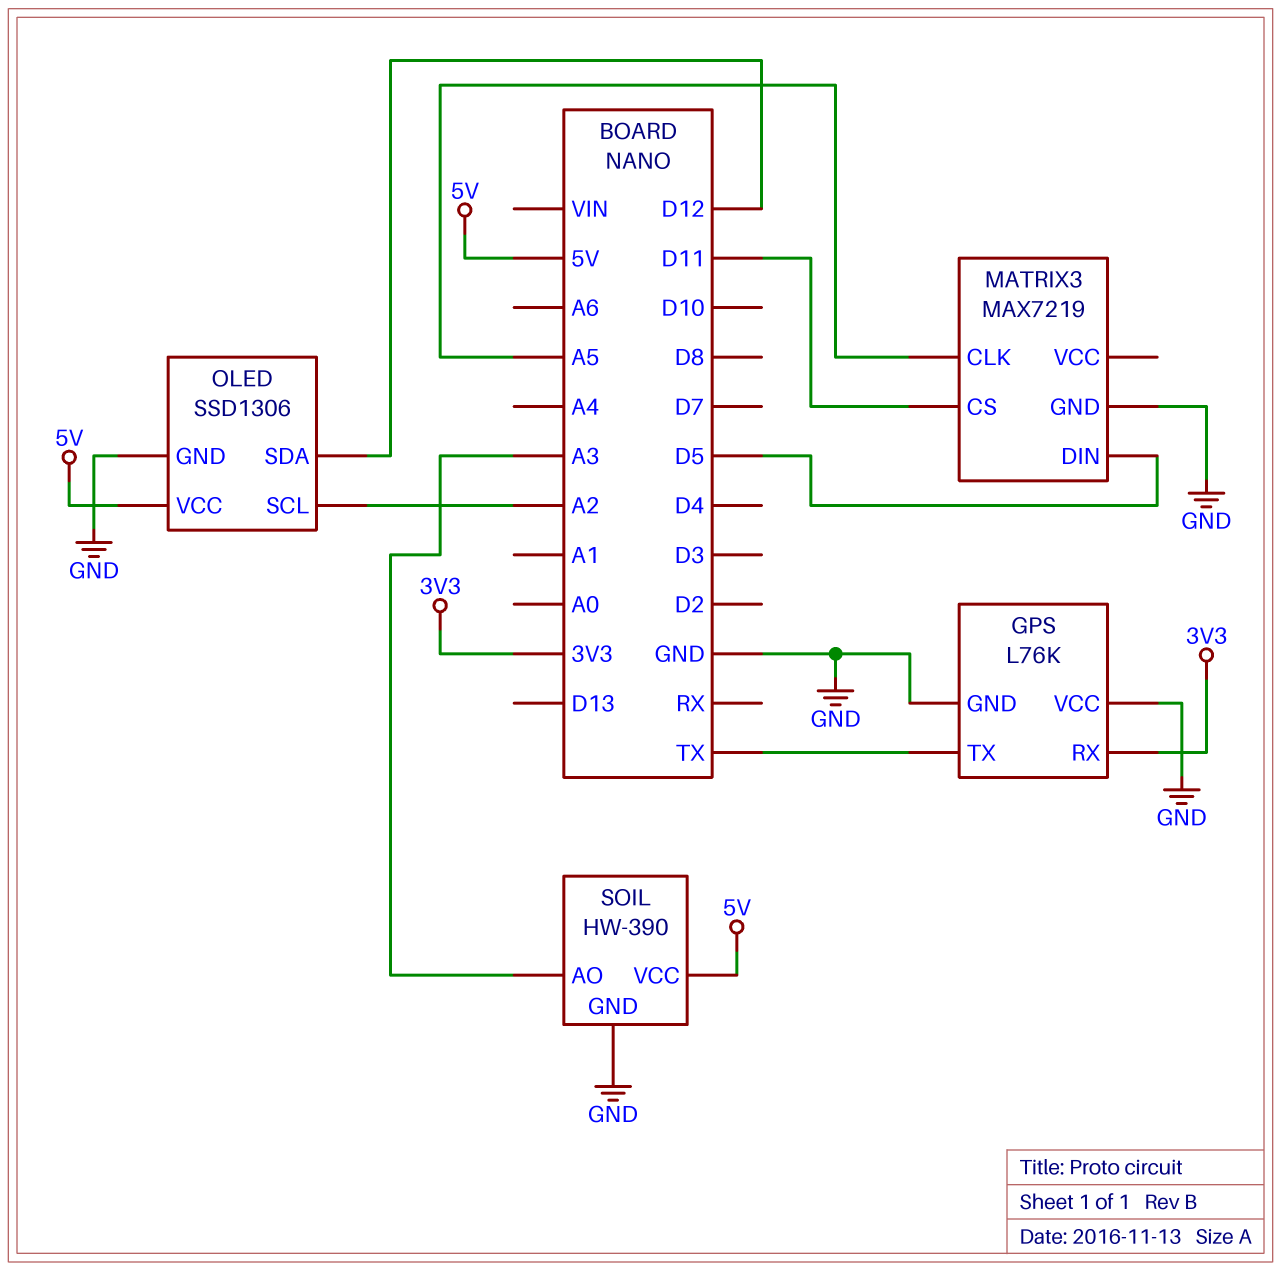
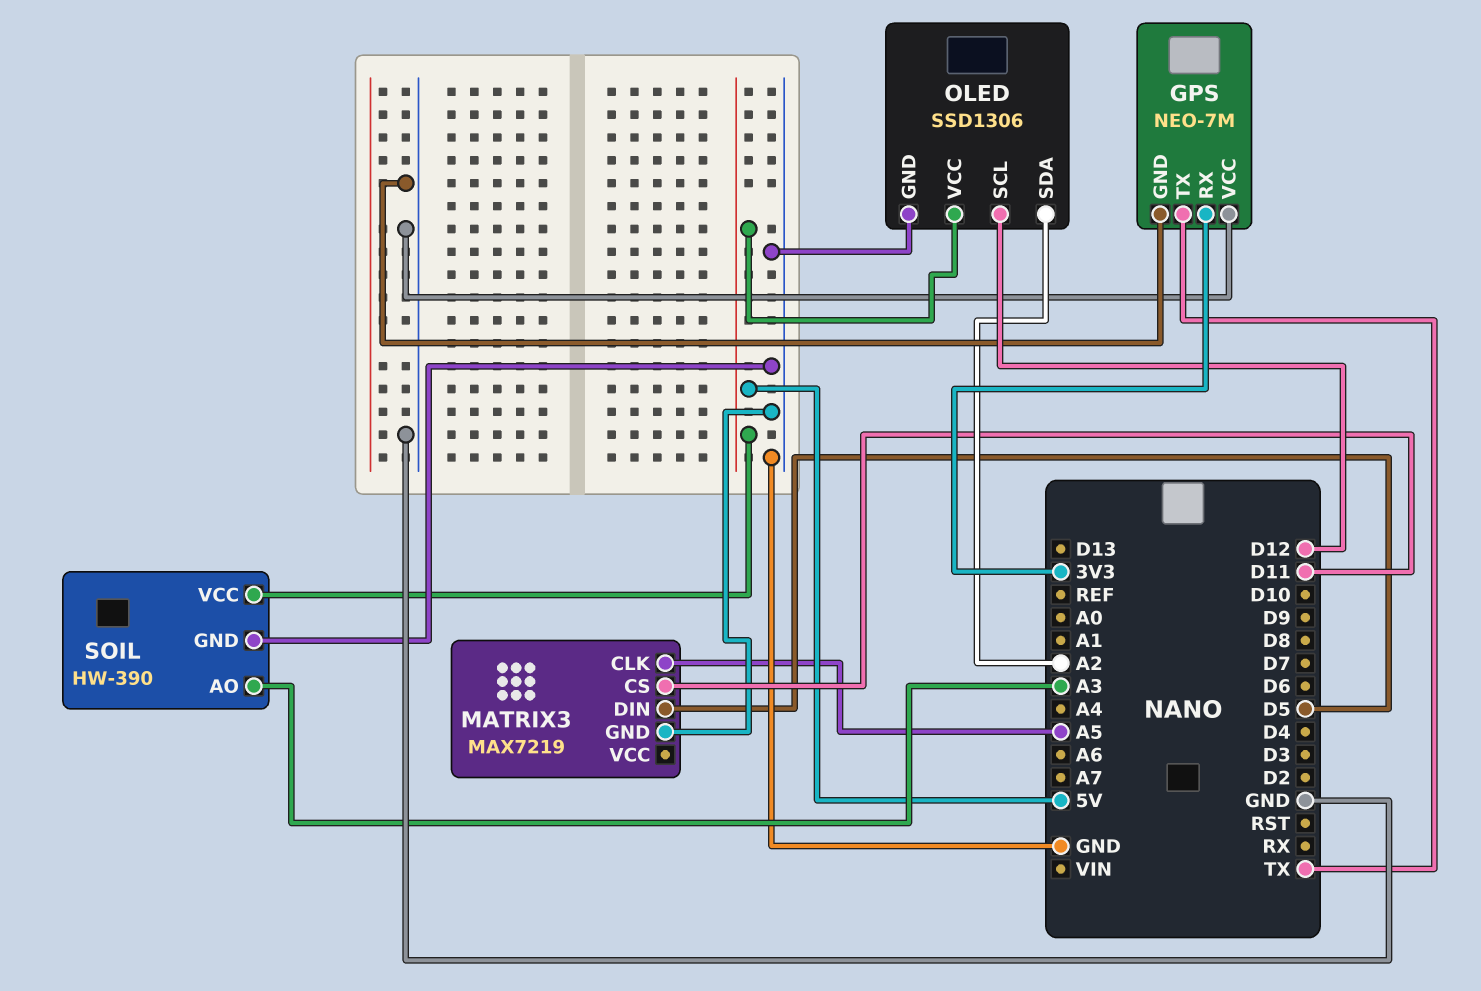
GPS: L76K -> NEO-7M
OLED pin SCL: A2 -> D12
OLED pin SDA: D12 -> A2

